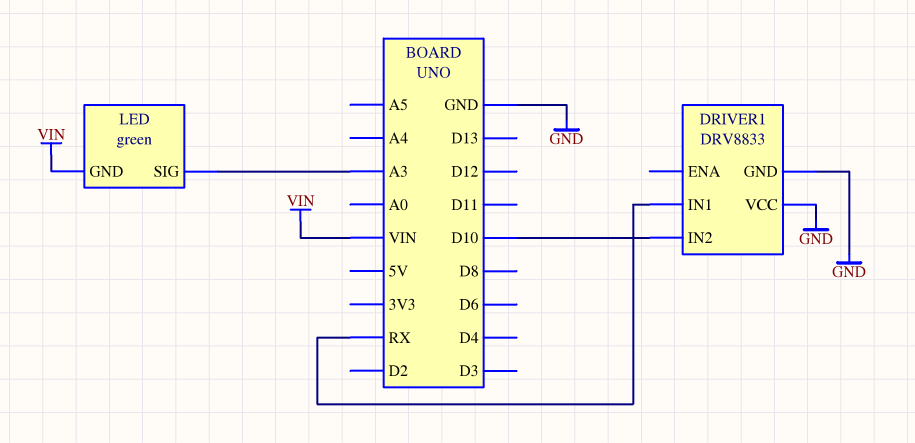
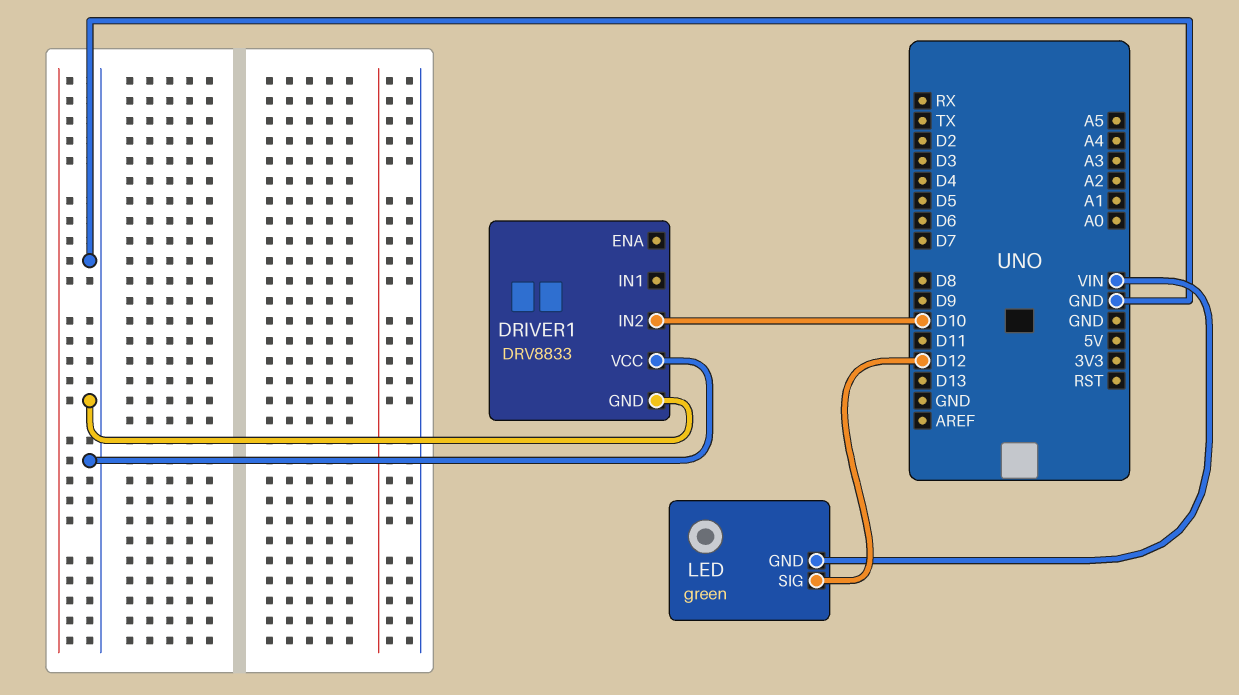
DRIVER1 pin IN1: RX -> none
LED pin SIG: A3 -> D12

